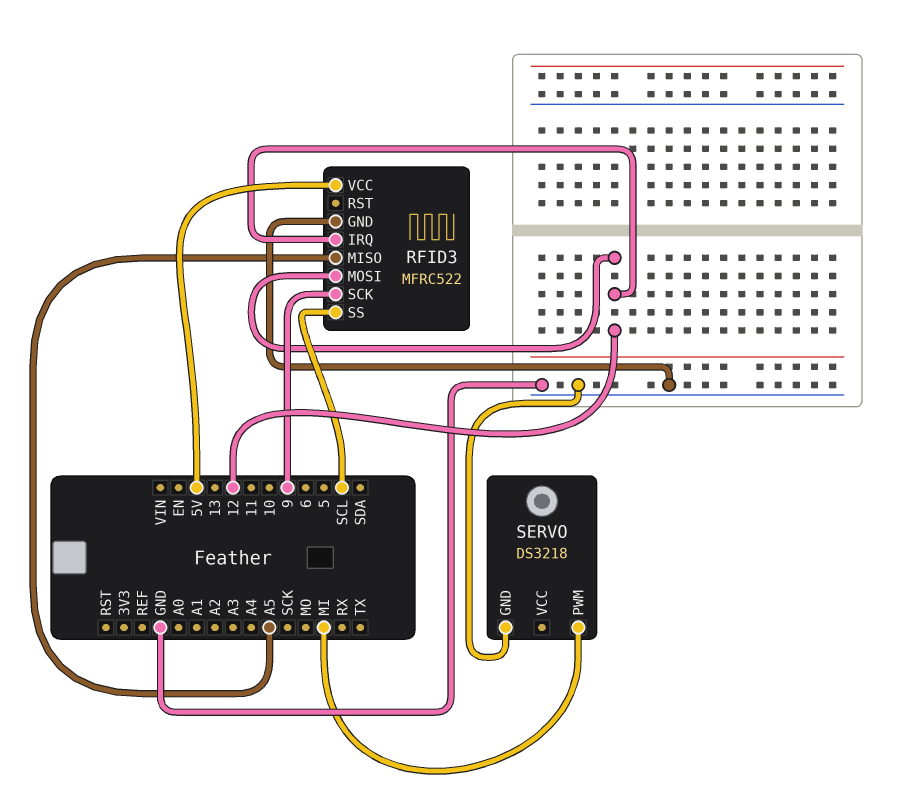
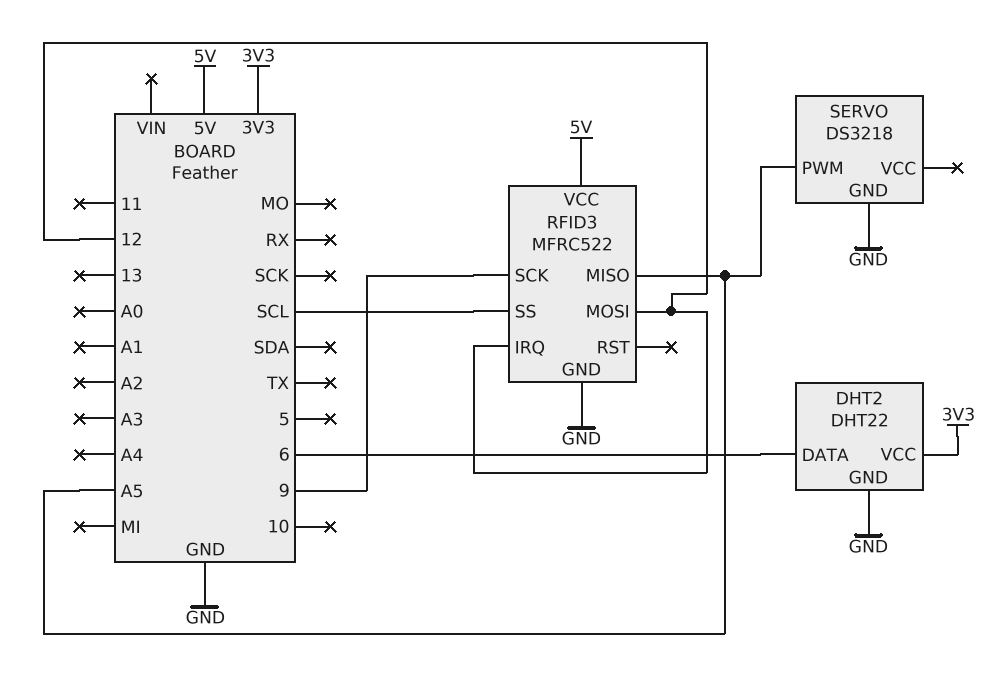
DHT2: none -> DHT22
DHT2 pin DATA: none -> 6
DHT2 pin GND: none -> GND
DHT2 pin VCC: none -> 3V3
SERVO pin PWM: MI -> A5

